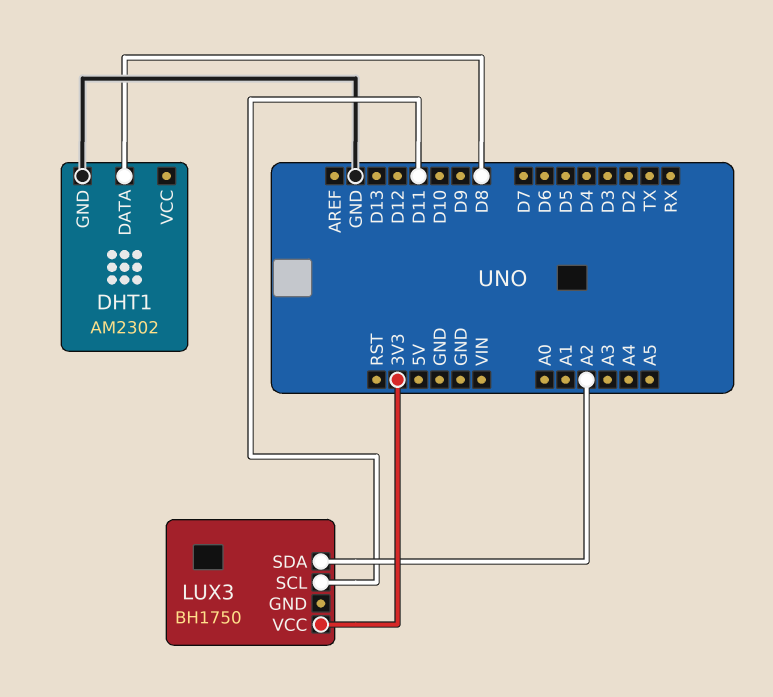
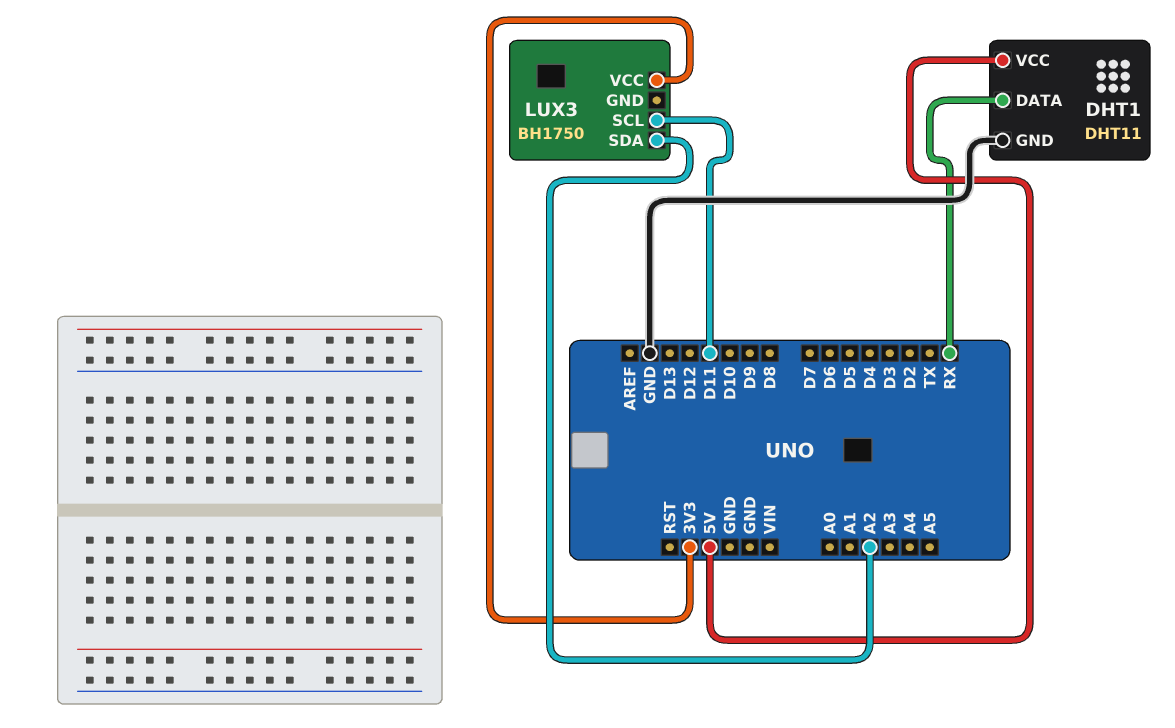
DHT1: AM2302 -> DHT11
DHT1 pin DATA: D8 -> RX
DHT1 pin VCC: none -> 5V

